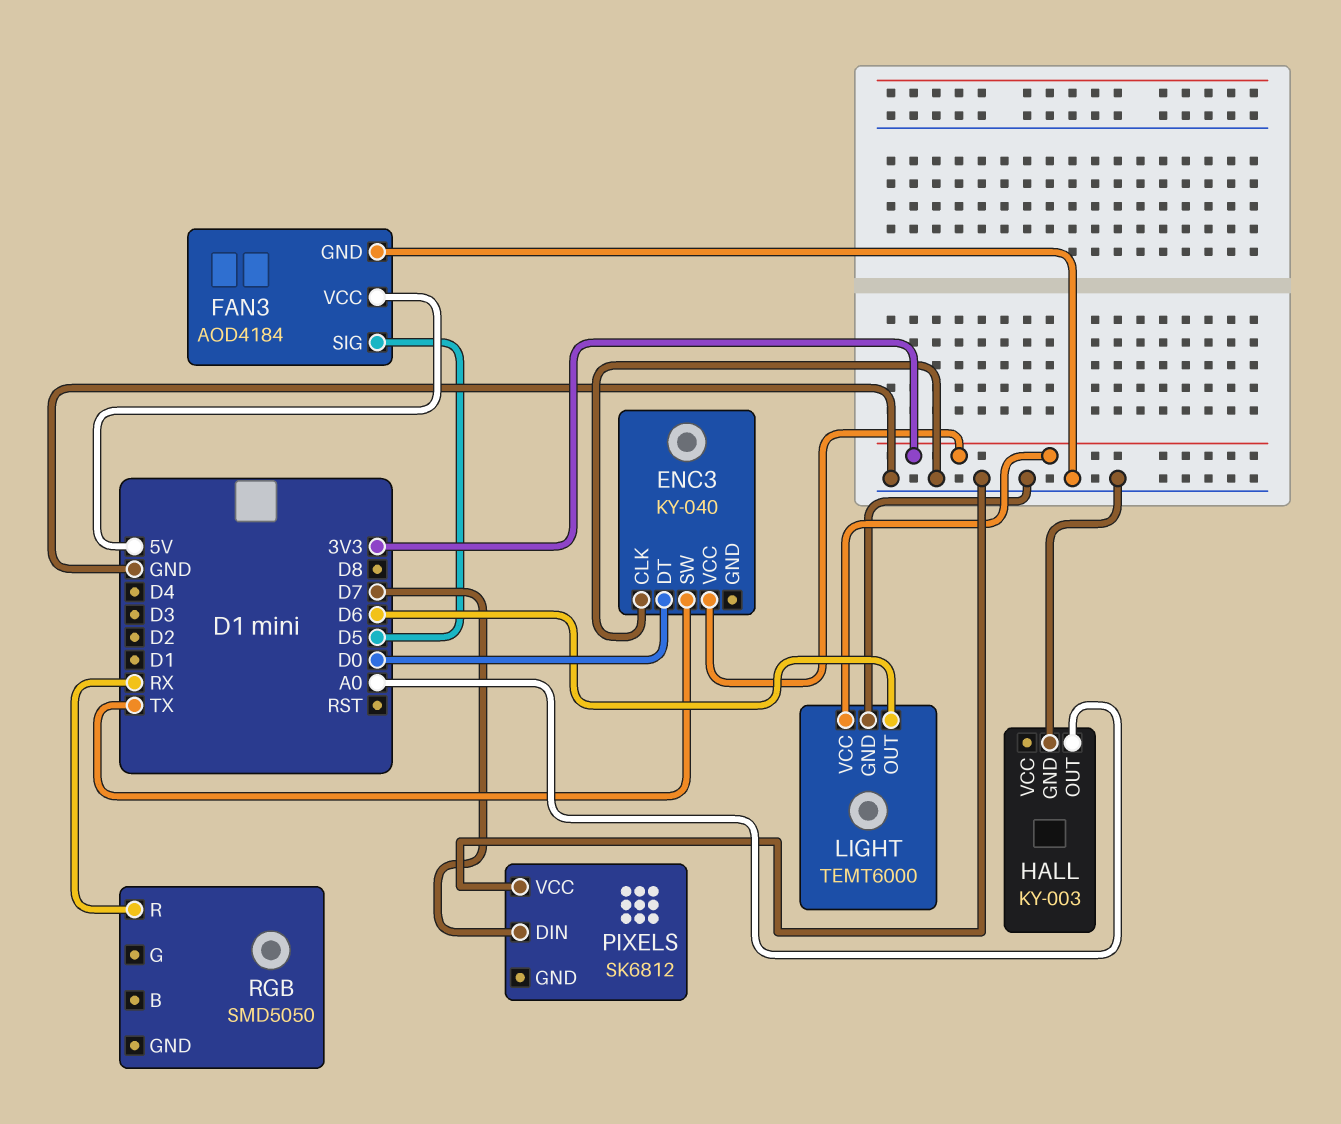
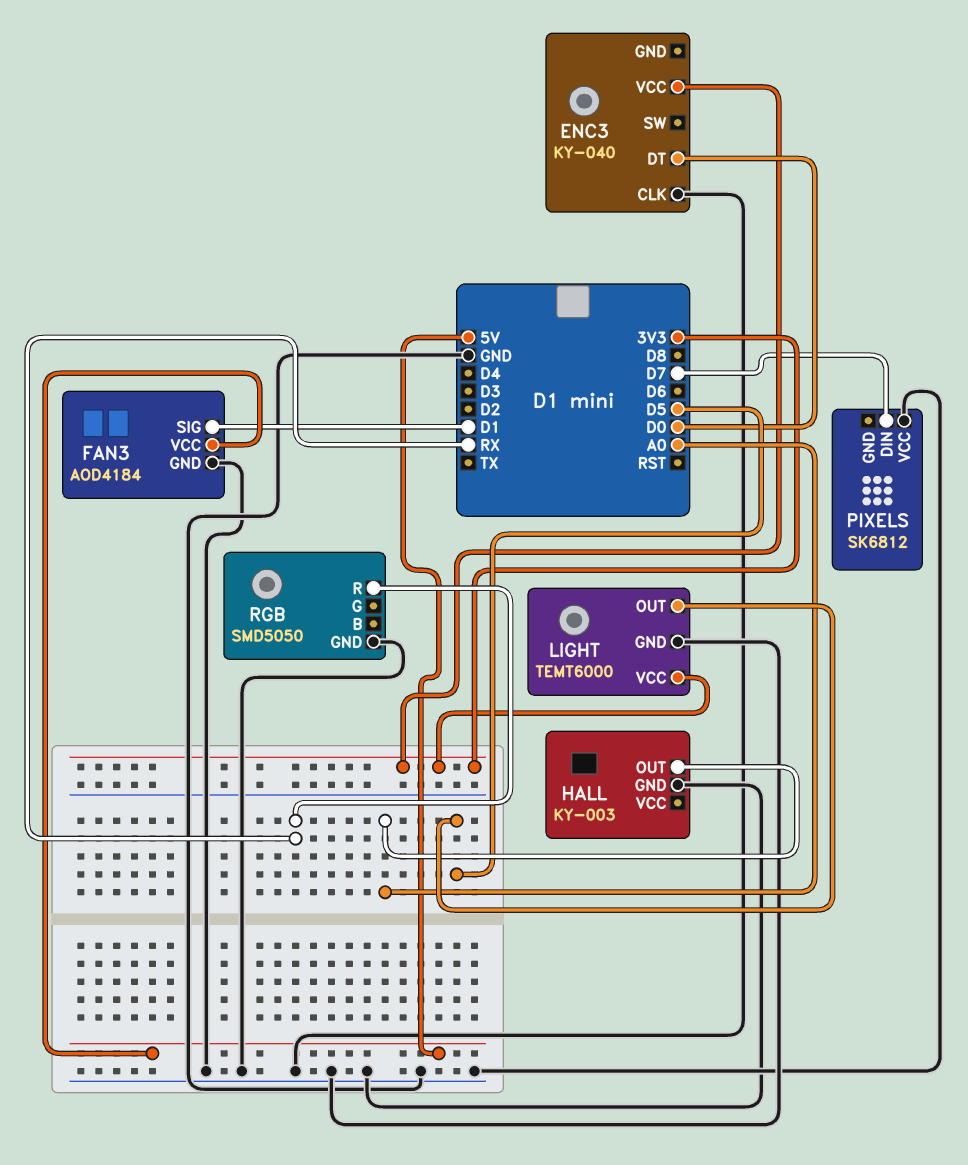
ENC3 pin SW: TX -> none
FAN3 pin SIG: D5 -> D1
LIGHT pin OUT: D6 -> D5
RGB pin GND: none -> GND

